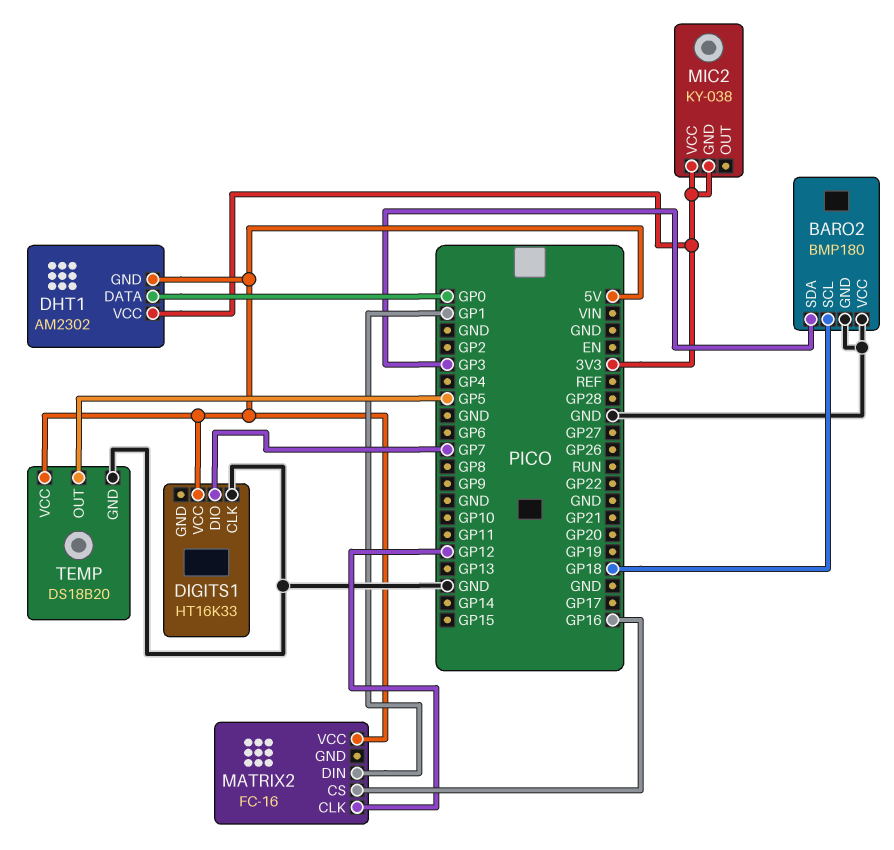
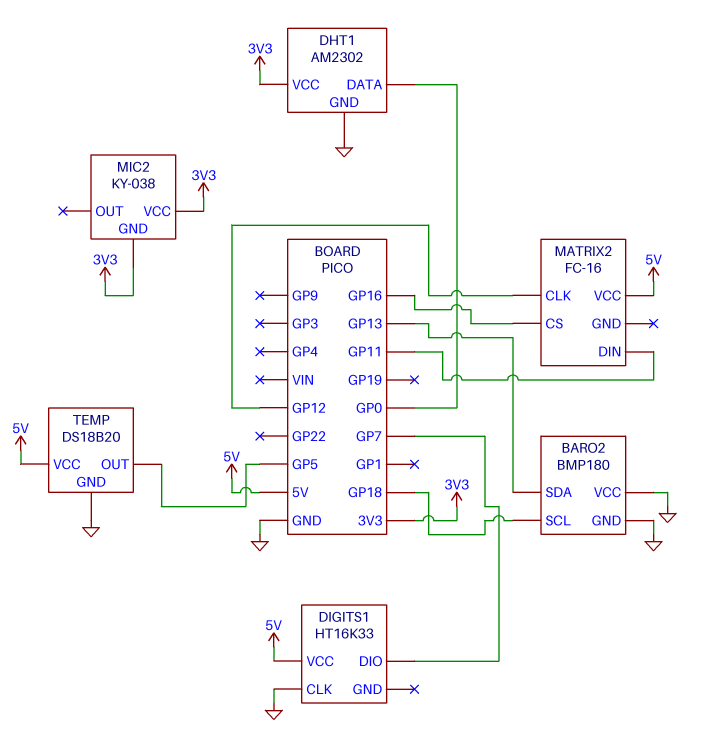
BARO2 pin SDA: GP3 -> GP13
DHT1 pin GND: 5V -> GND
MATRIX2 pin DIN: GP1 -> GP11

